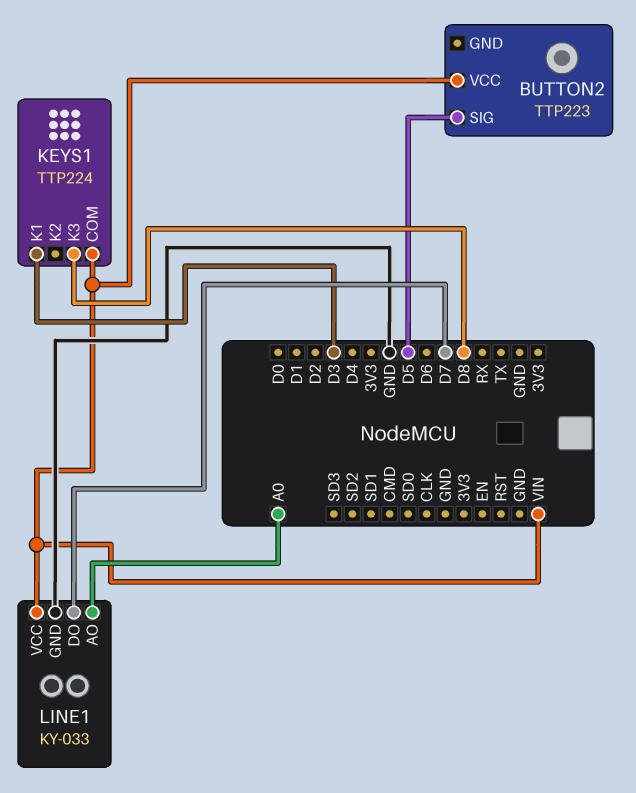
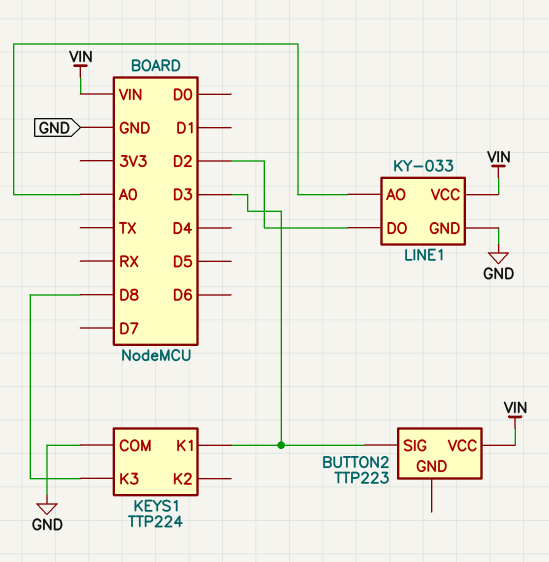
BUTTON2 pin SIG: D5 -> D3
KEYS1 pin COM: VIN -> GND
LINE1 pin DO: D7 -> D2

